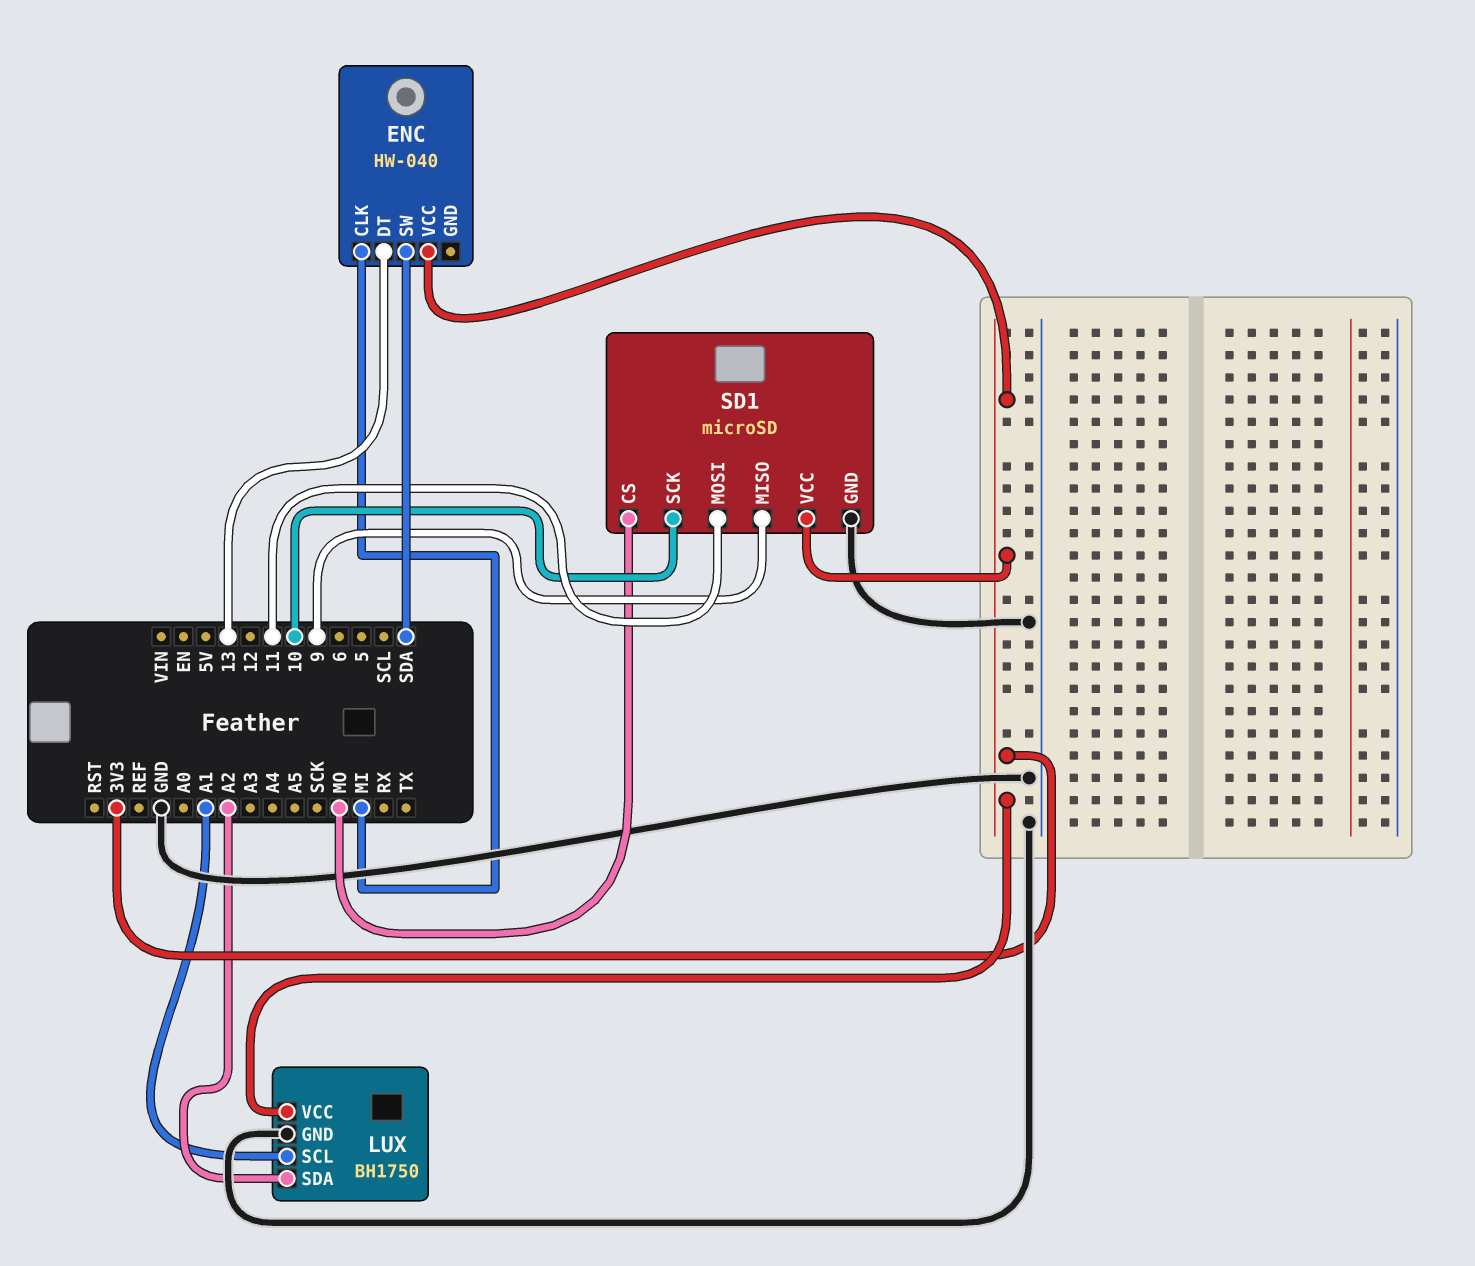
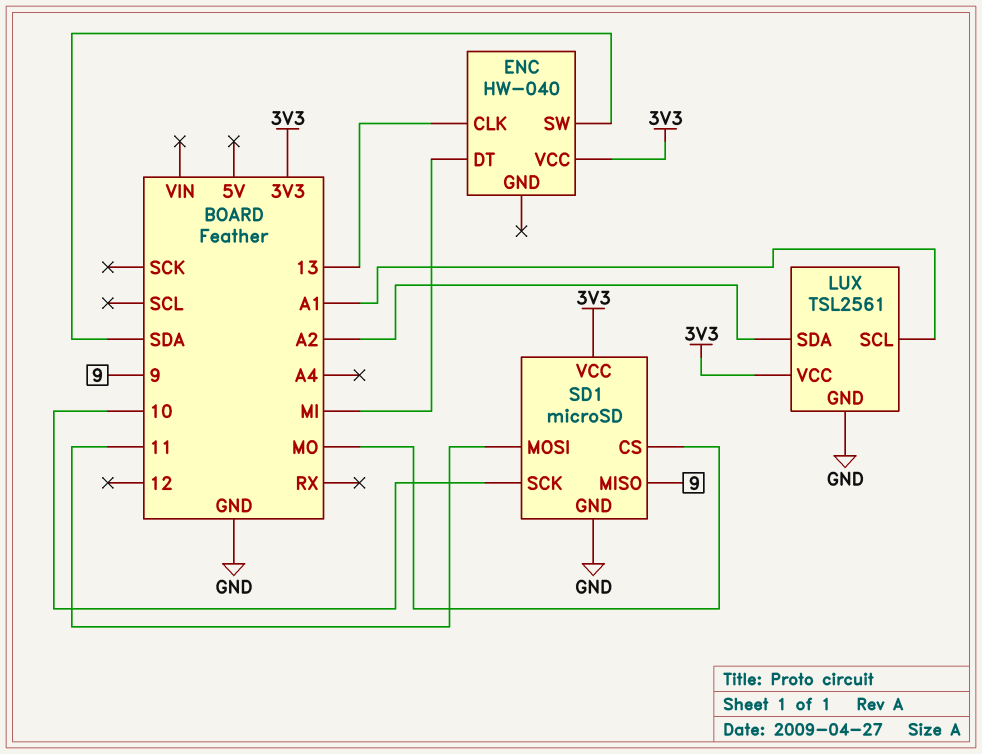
ENC pin CLK: MI -> 13
ENC pin DT: 13 -> MI
LUX: BH1750 -> TSL2561

